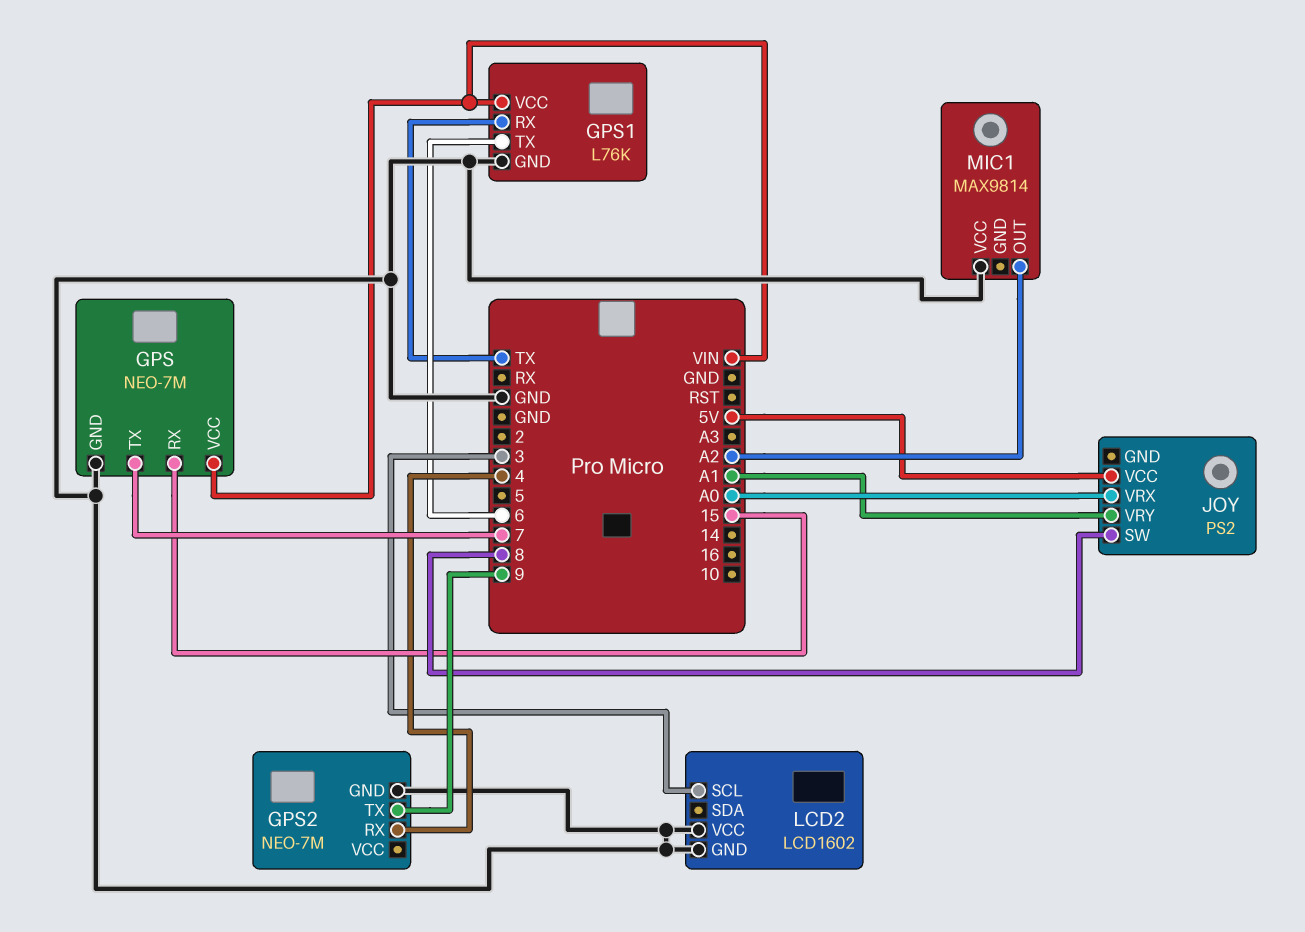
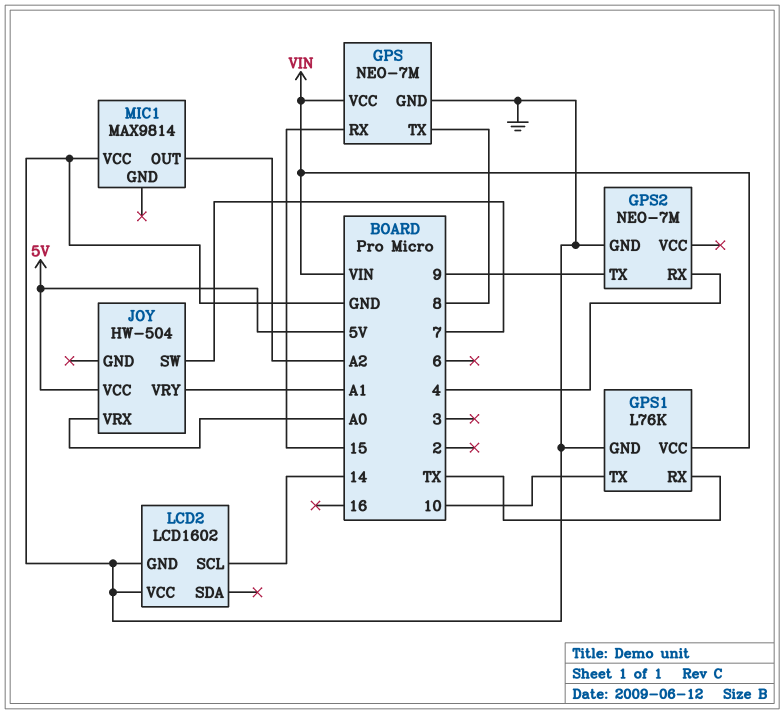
GPS pin TX: 7 -> 8
GPS1 pin TX: 6 -> 10
JOY: PS2 -> HW-504
JOY pin SW: 8 -> 7
LCD2 pin SCL: 3 -> 14

